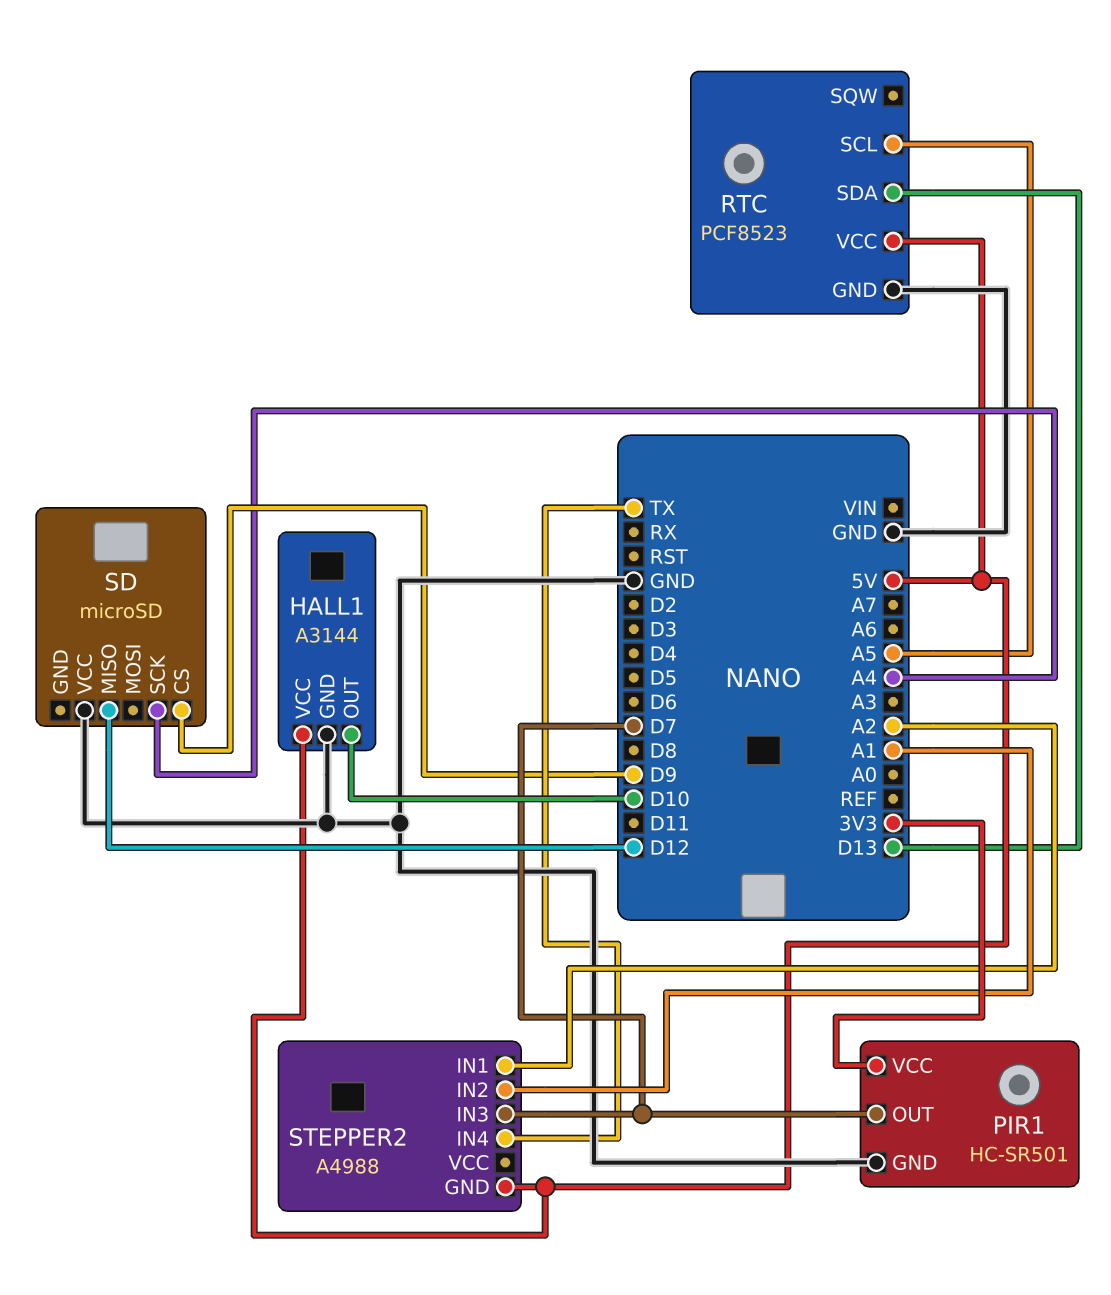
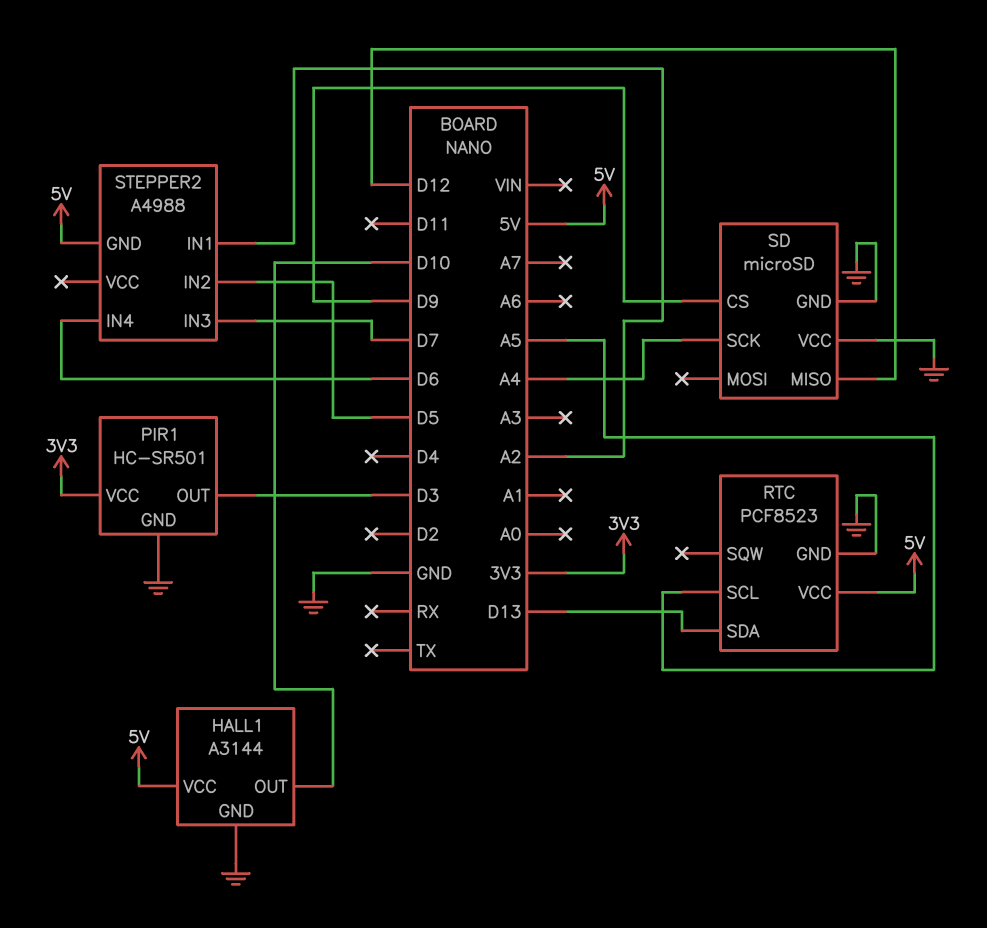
PIR1 pin OUT: D7 -> D3
SD pin GND: none -> GND
STEPPER2 pin IN2: A1 -> D5
STEPPER2 pin IN4: TX -> D6

